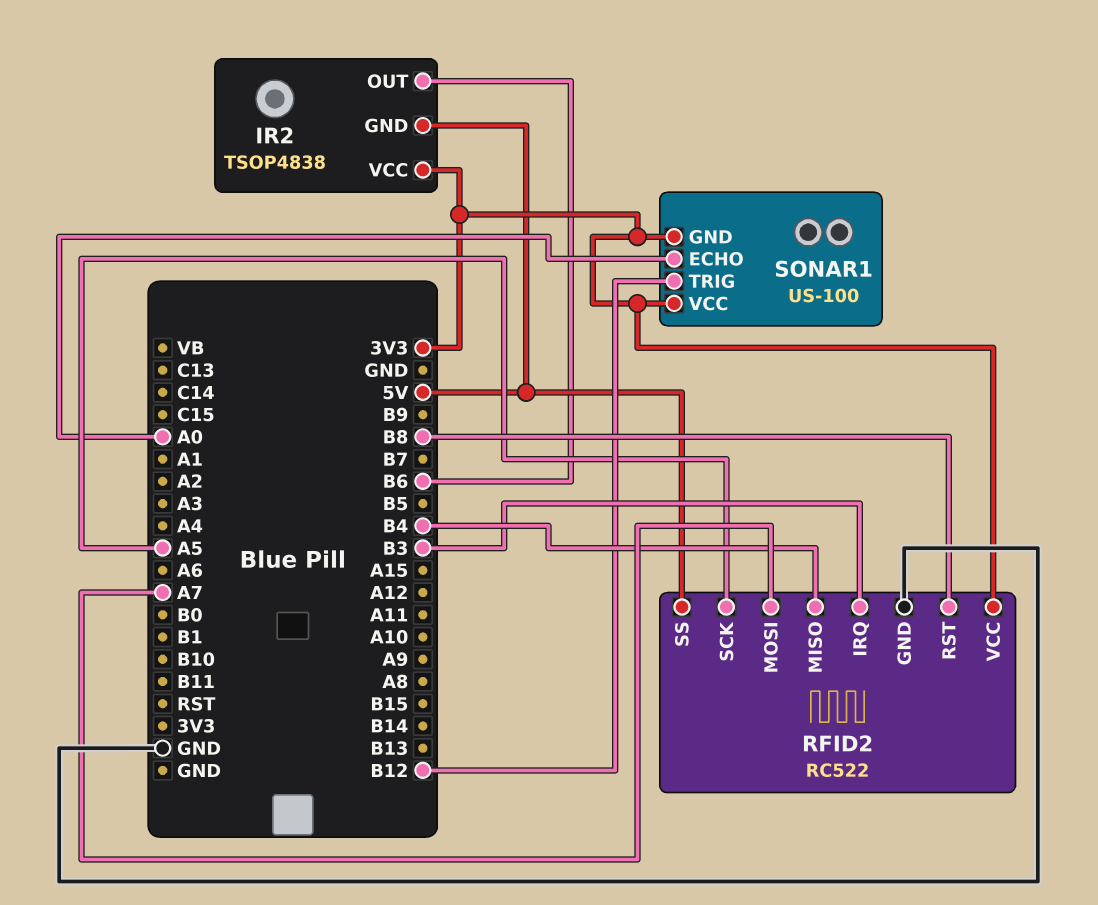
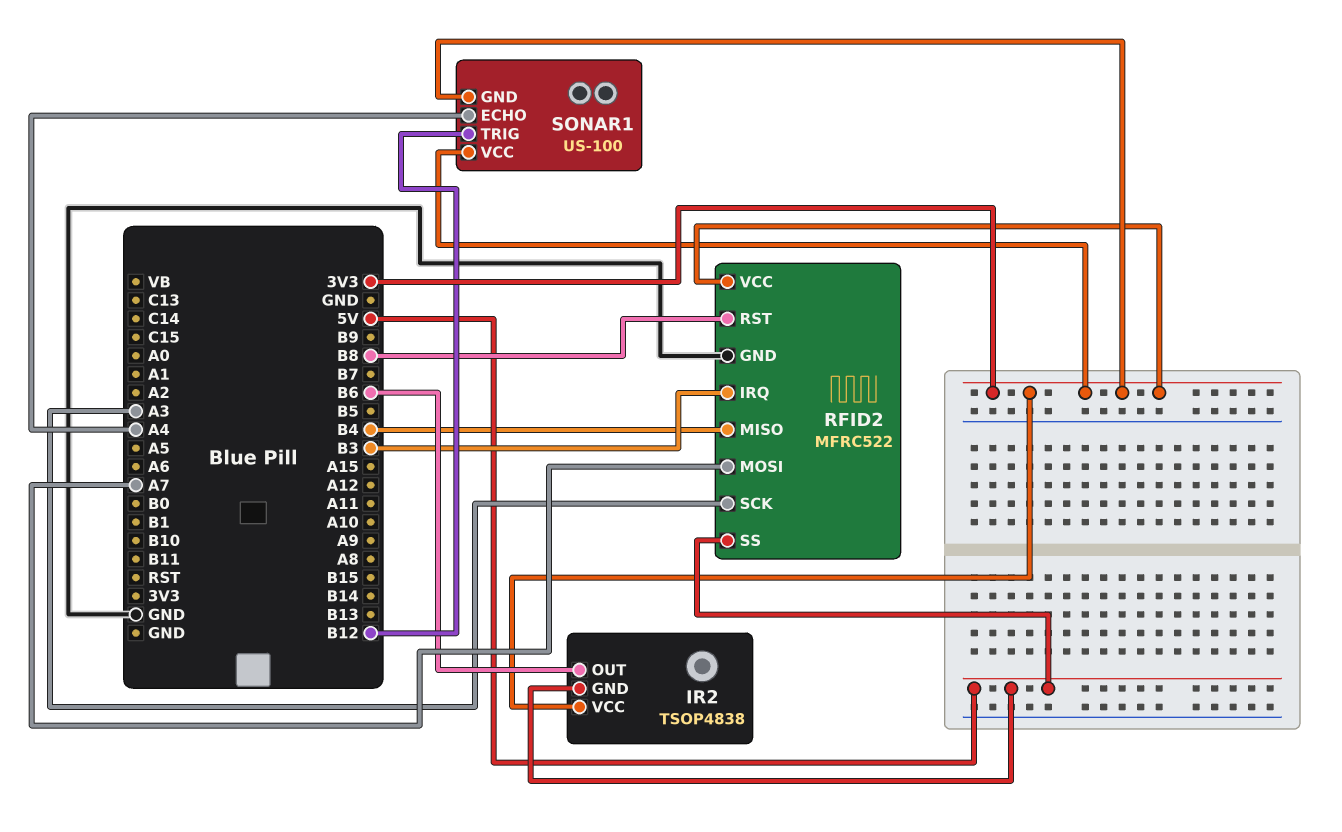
RFID2: RC522 -> MFRC522
RFID2 pin SCK: A5 -> A3
SONAR1 pin ECHO: A0 -> A4

